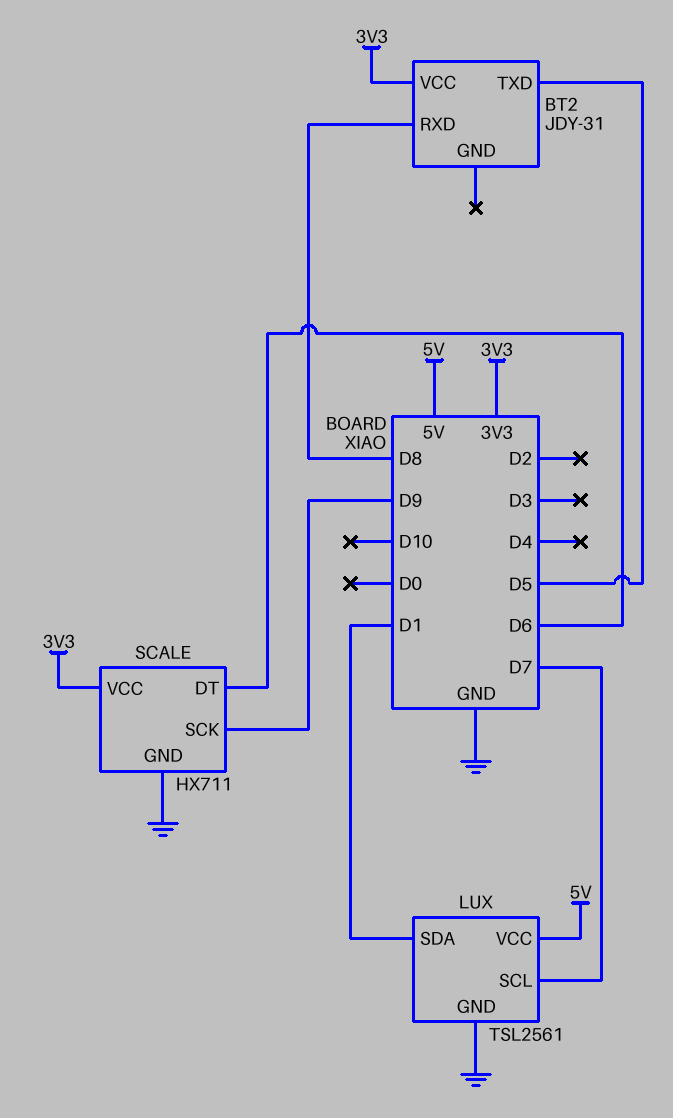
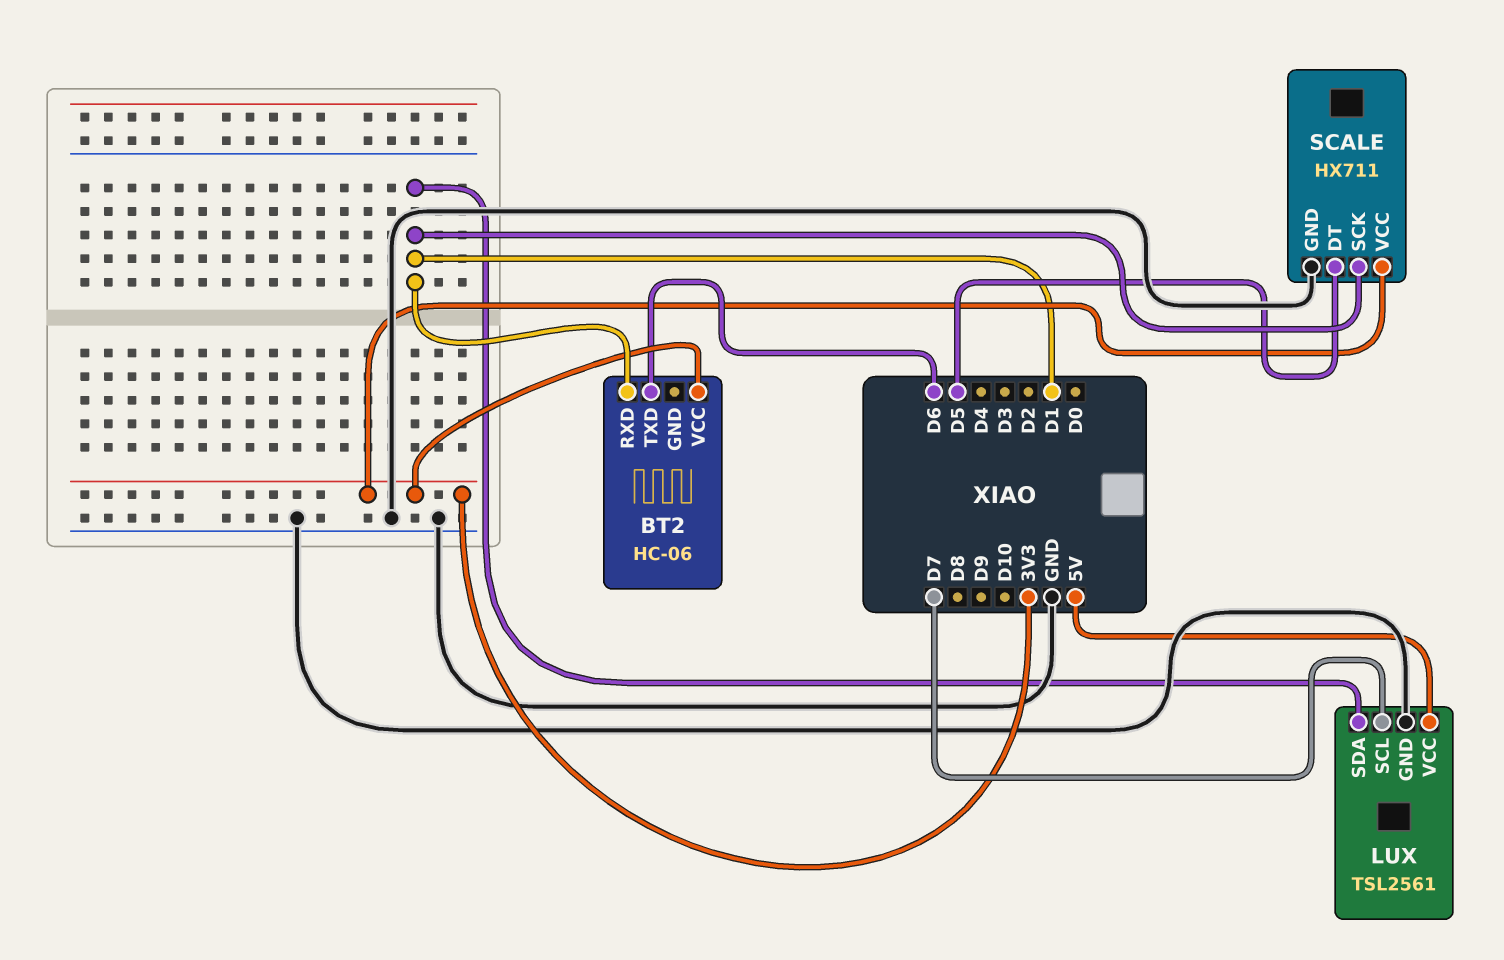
BT2: JDY-31 -> HC-06
BT2 pin RXD: D8 -> D1
BT2 pin TXD: D5 -> D6
SCALE pin DT: D6 -> D5
SCALE pin SCK: D9 -> D1

